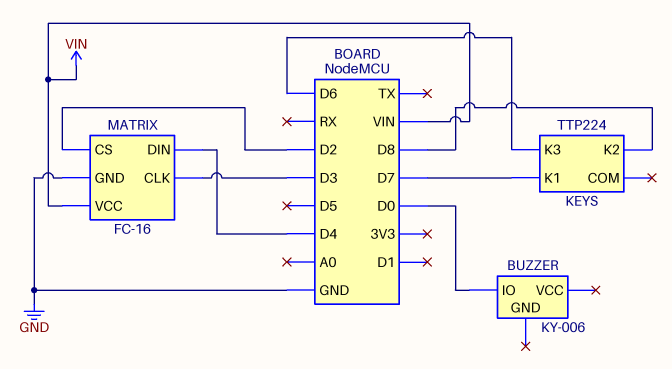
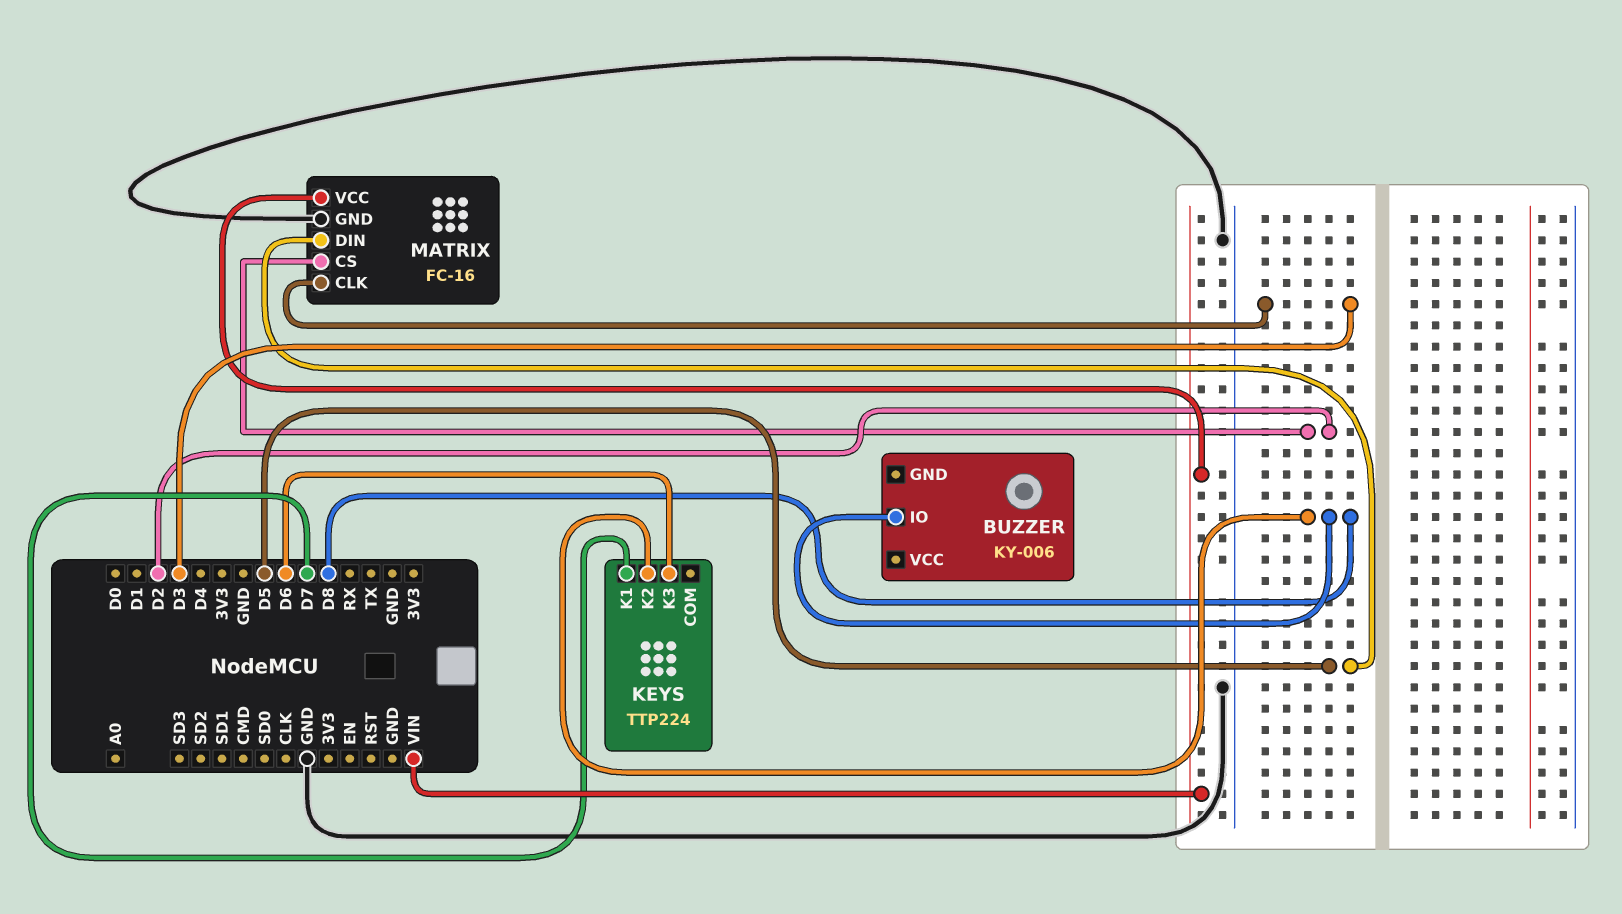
BUZZER pin IO: D0 -> D8
MATRIX pin DIN: D4 -> D5

